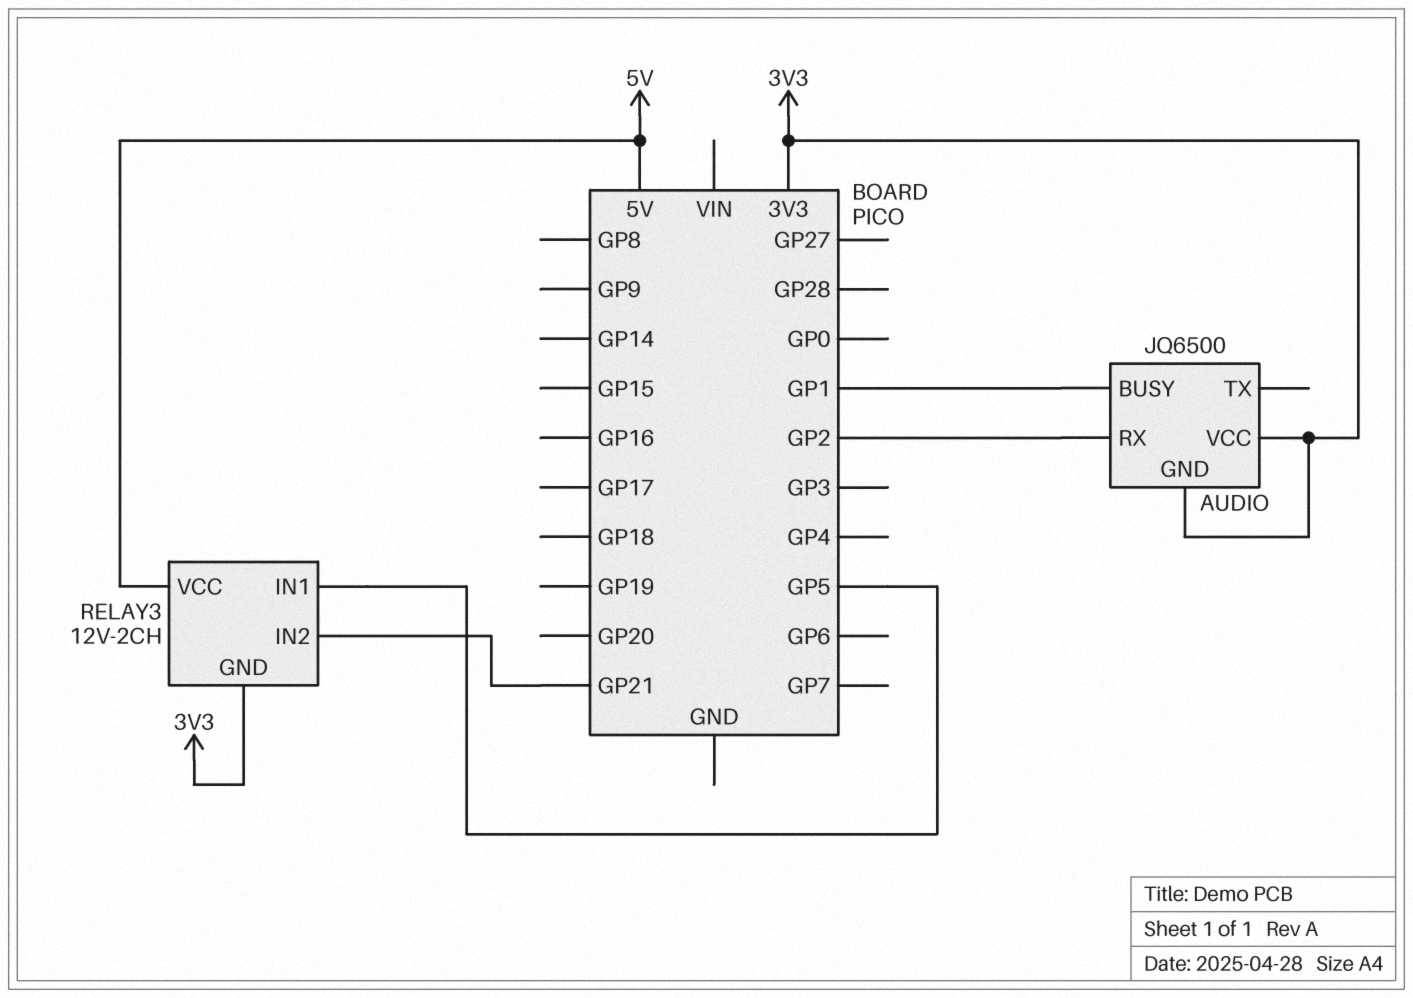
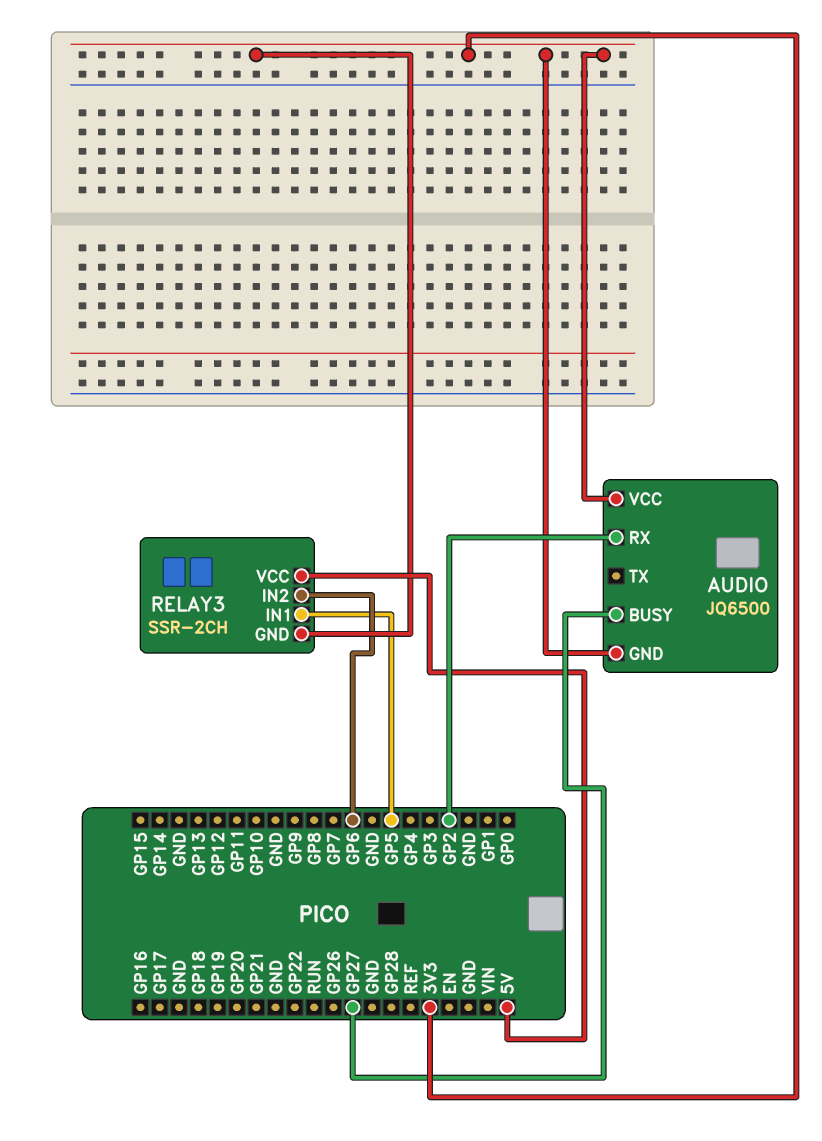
AUDIO pin BUSY: GP1 -> GP27
RELAY3: 12V-2CH -> SSR-2CH
RELAY3 pin IN2: GP21 -> GP6

